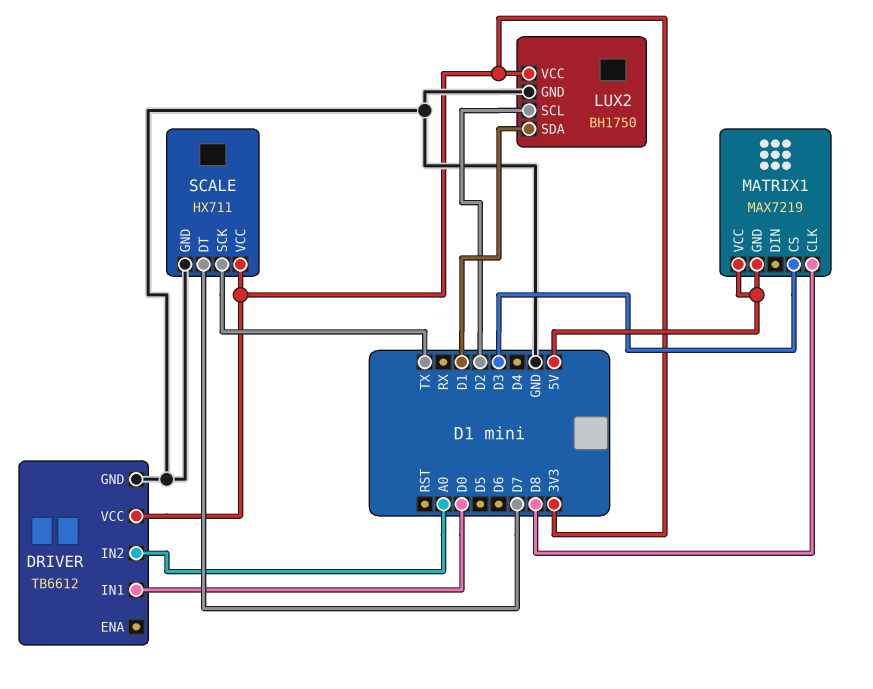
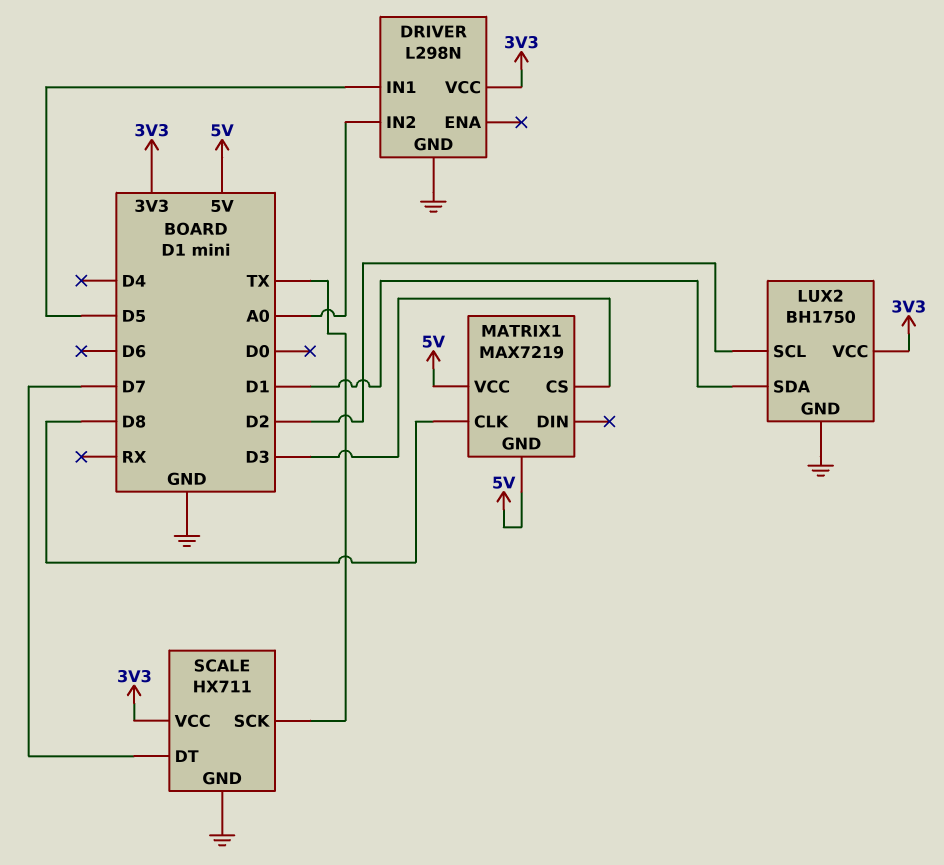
DRIVER: TB6612 -> L298N
DRIVER pin IN1: D0 -> D5

